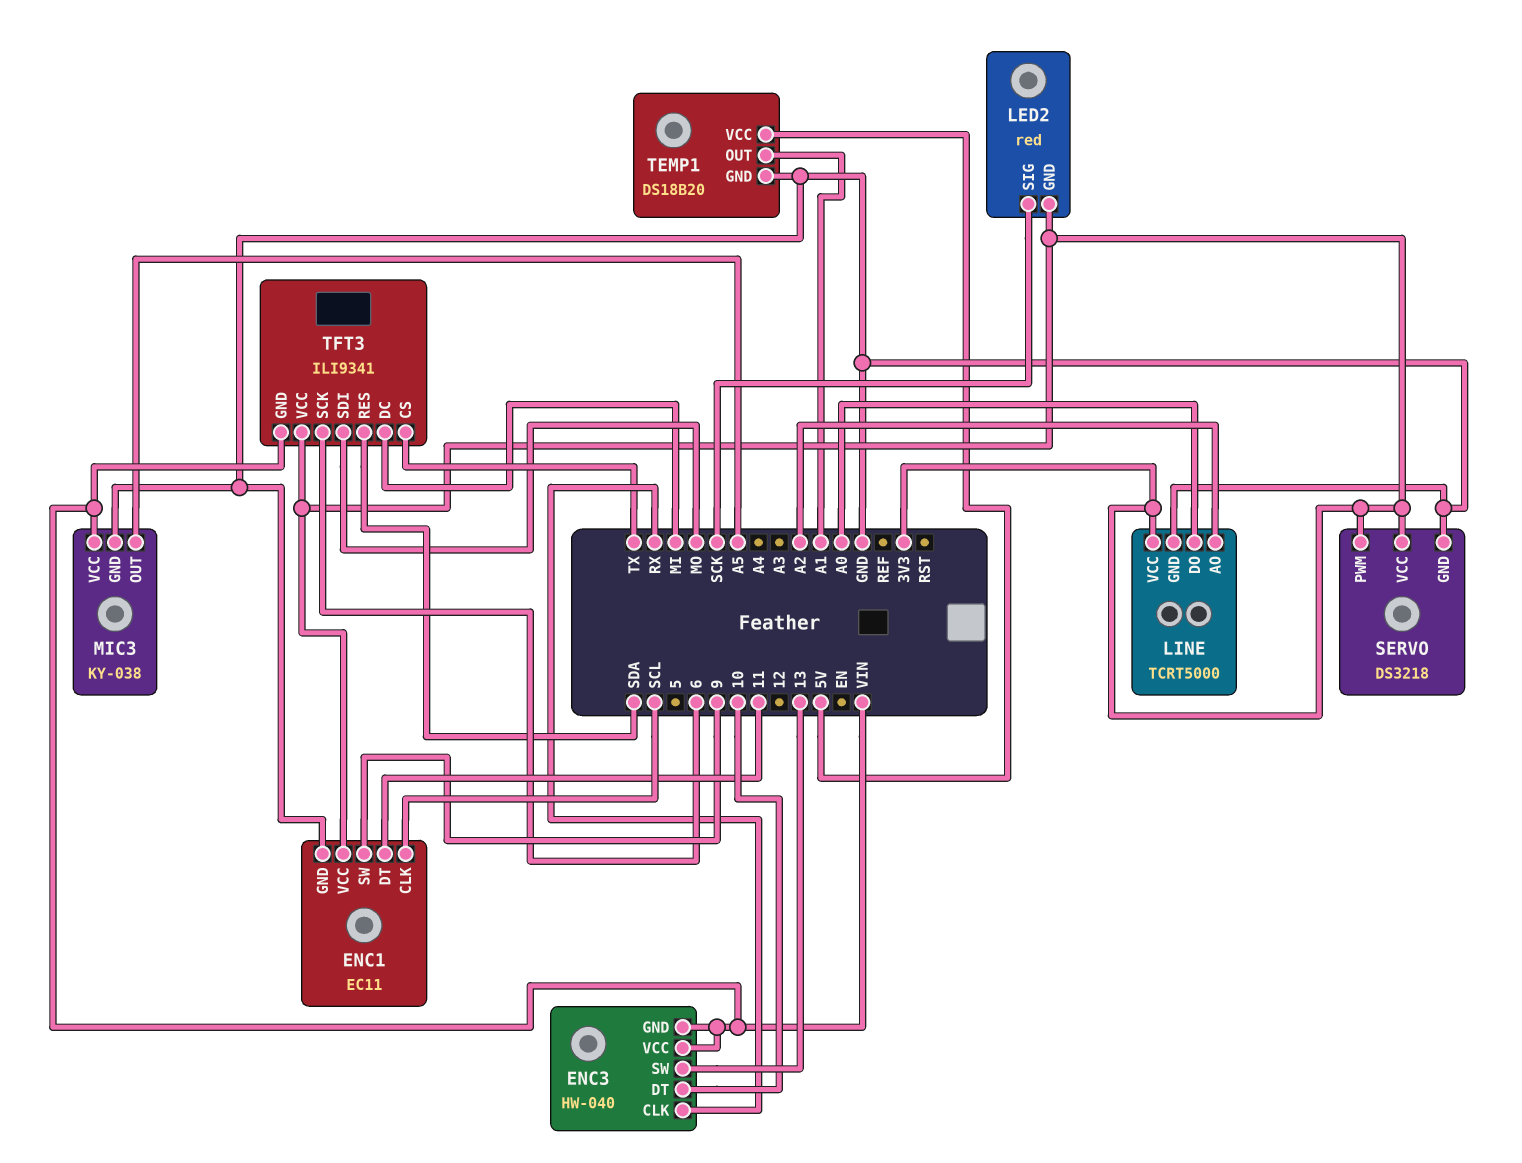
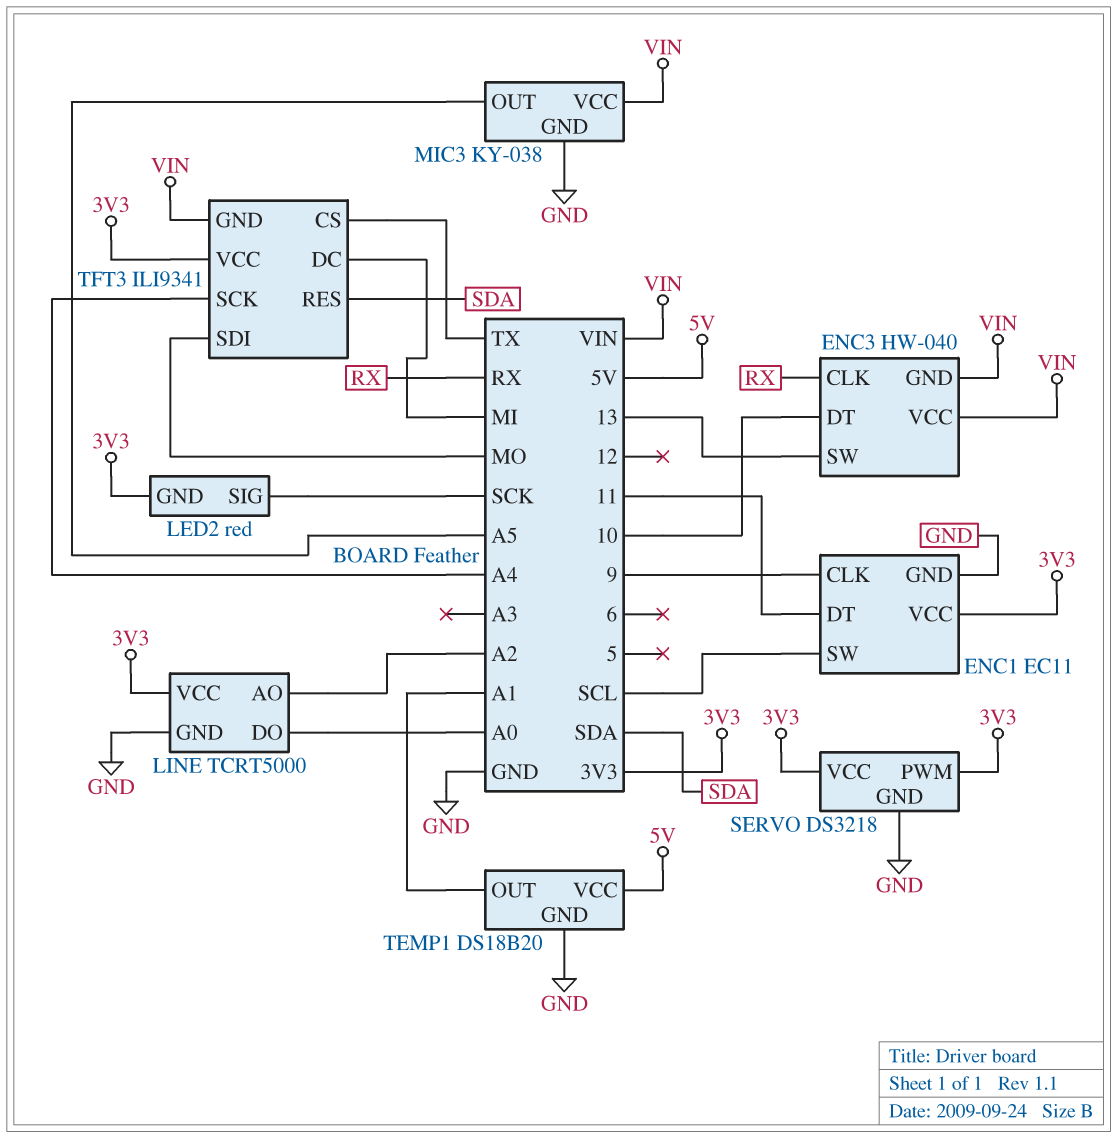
ENC1 pin CLK: SCL -> 9
ENC1 pin SW: 9 -> SCL
TFT3 pin SCK: 6 -> A4

